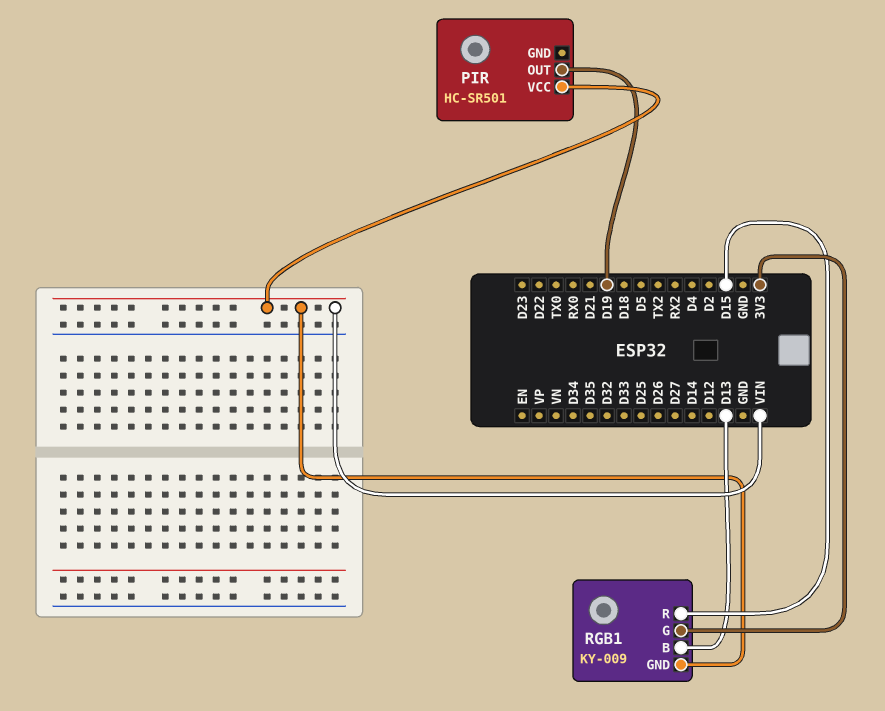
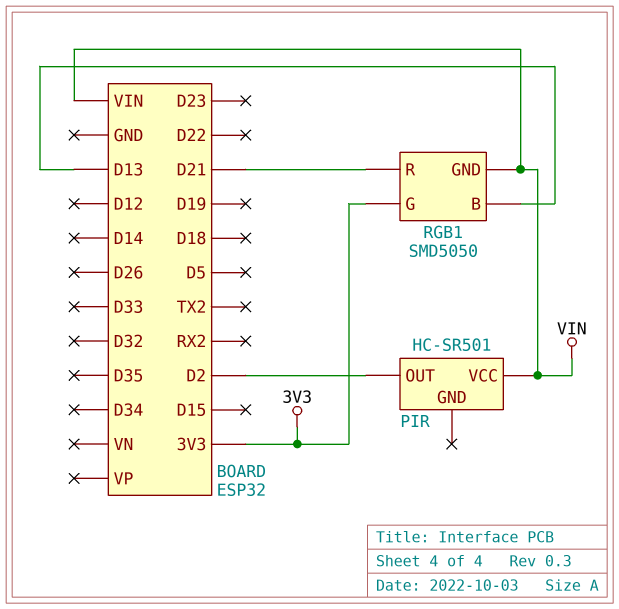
PIR pin OUT: D19 -> D2
RGB1: KY-009 -> SMD5050
RGB1 pin R: D15 -> D21

